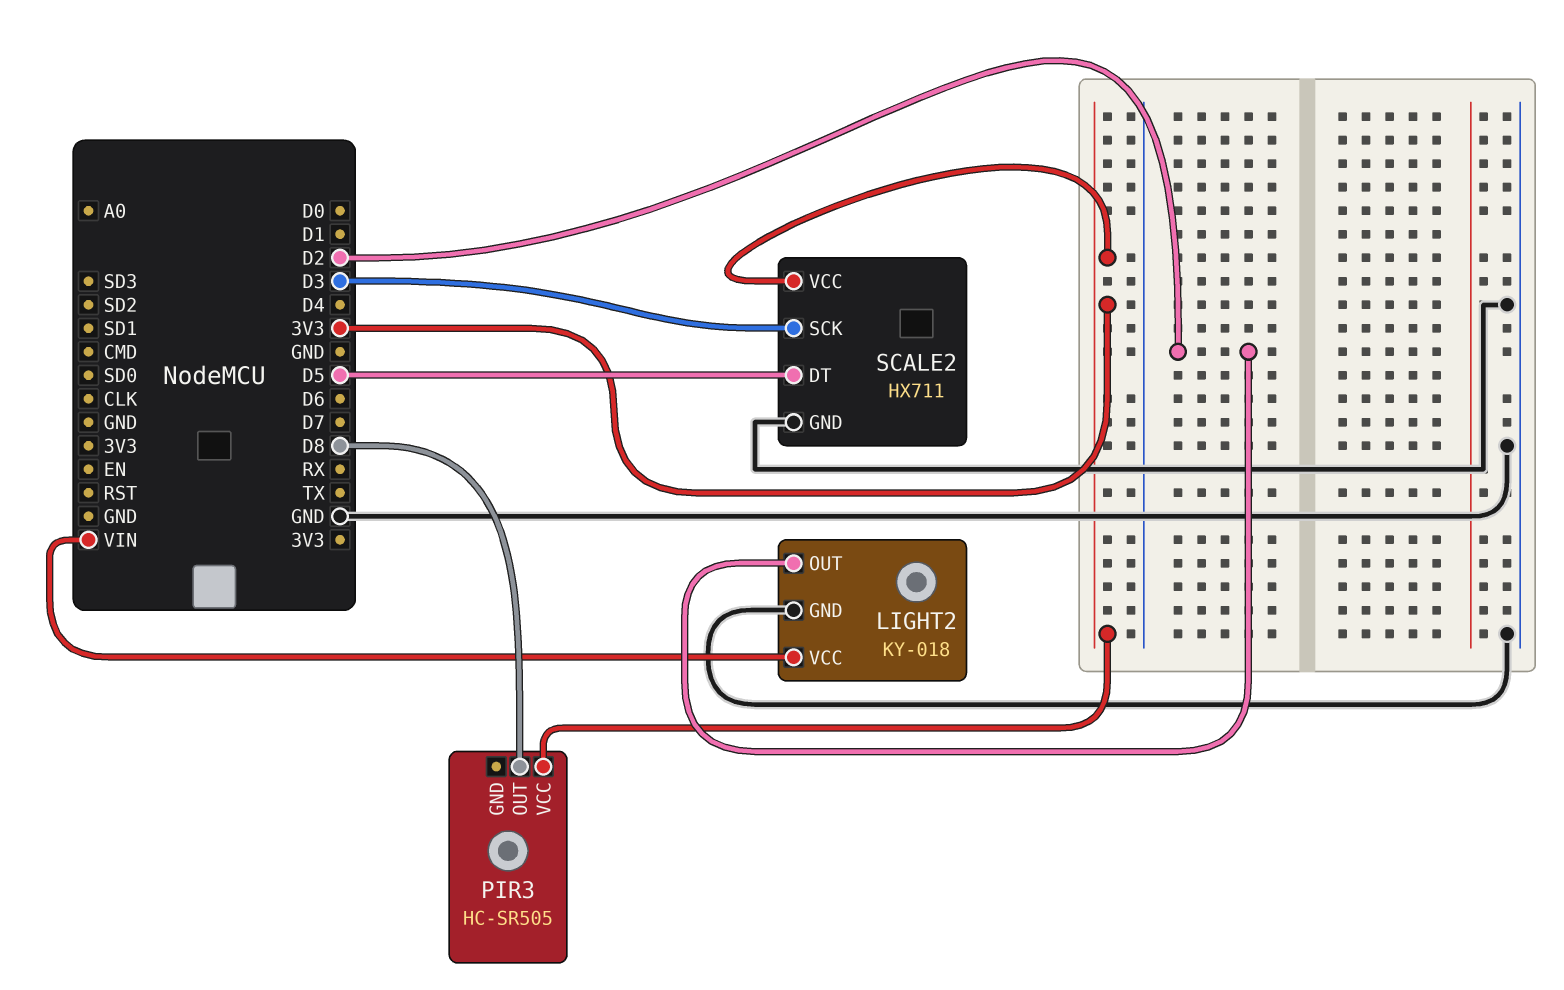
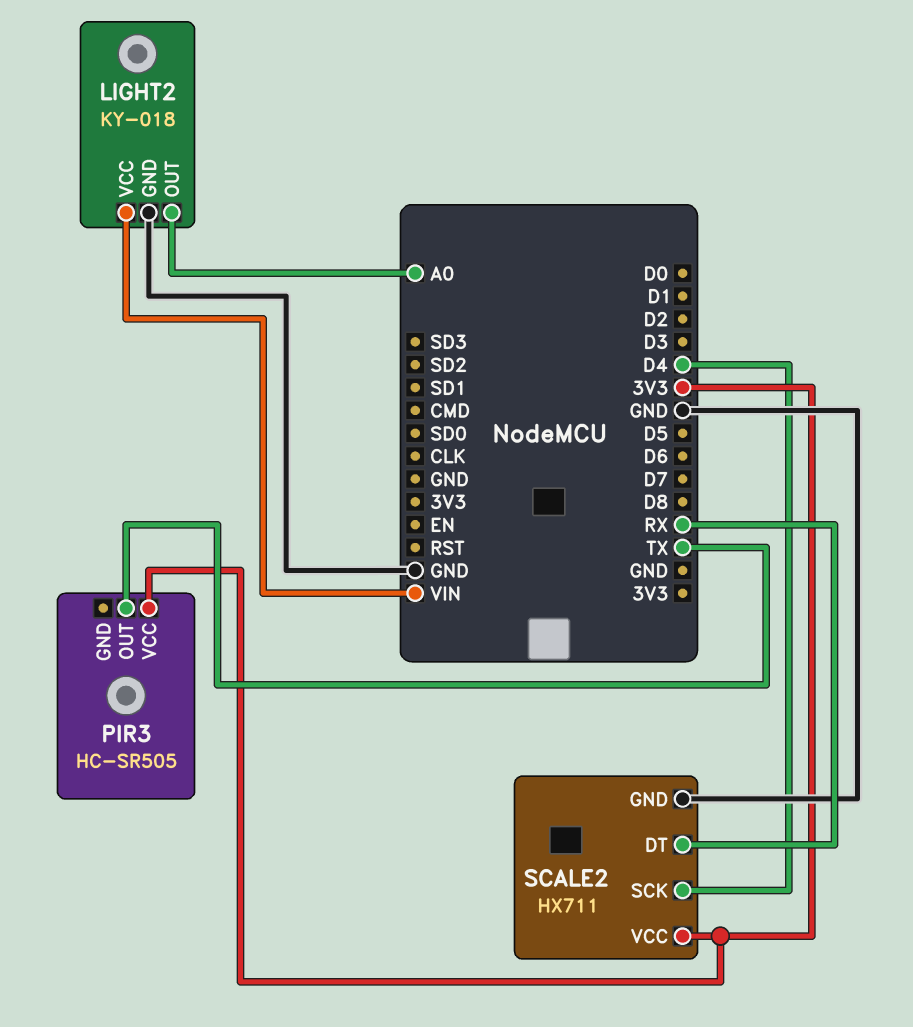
LIGHT2 pin OUT: D2 -> A0
PIR3 pin OUT: D8 -> TX
SCALE2 pin DT: D5 -> RX
SCALE2 pin SCK: D3 -> D4

